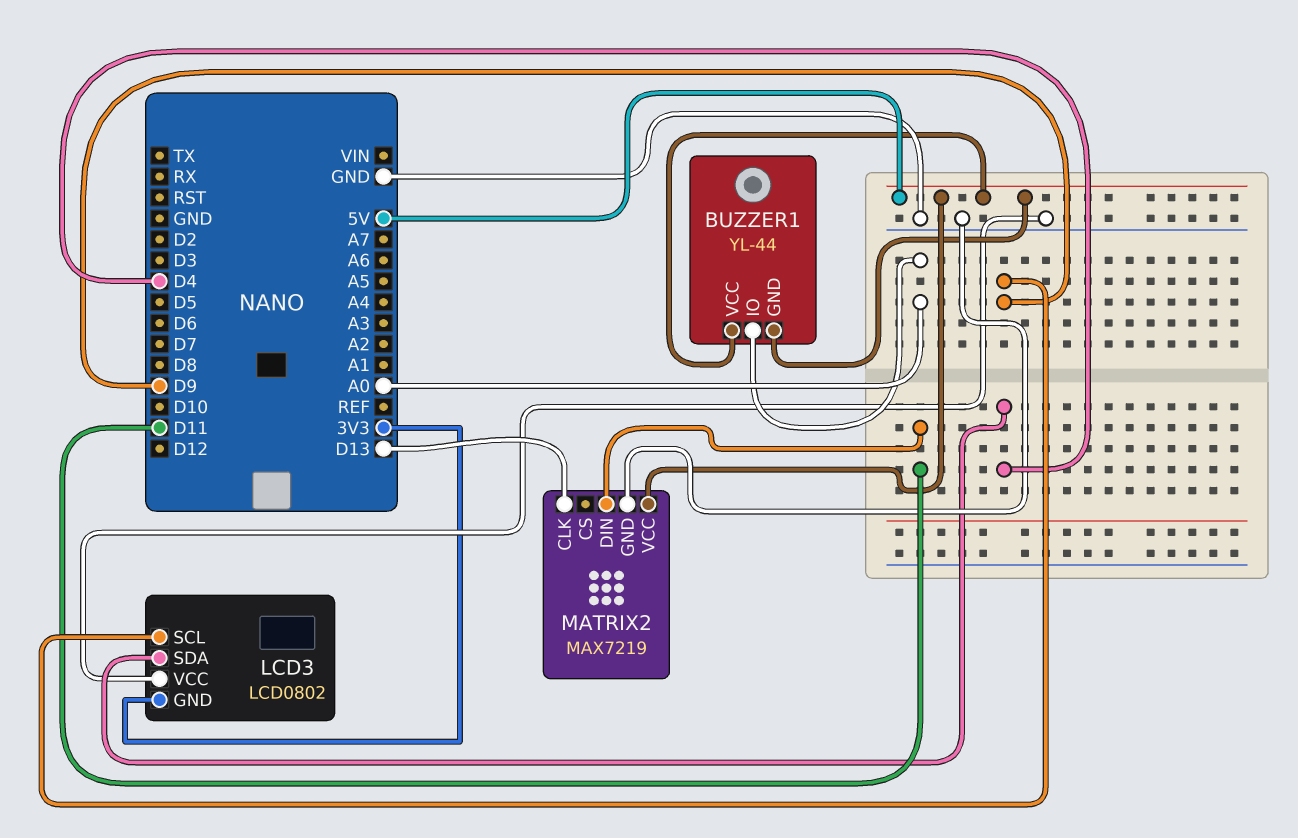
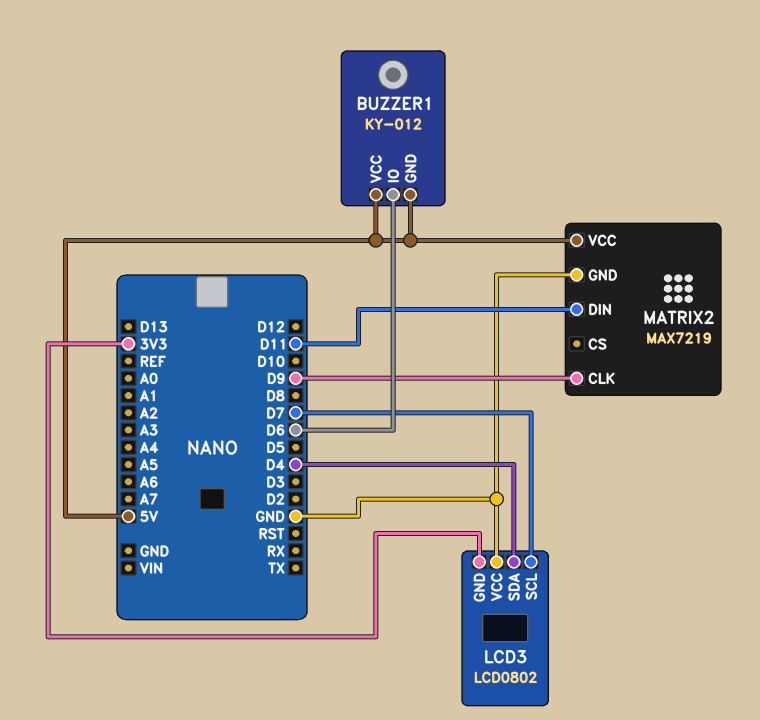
BUZZER1: YL-44 -> KY-012
BUZZER1 pin IO: A0 -> D6
LCD3 pin SCL: D9 -> D7
MATRIX2 pin CLK: D13 -> D9

